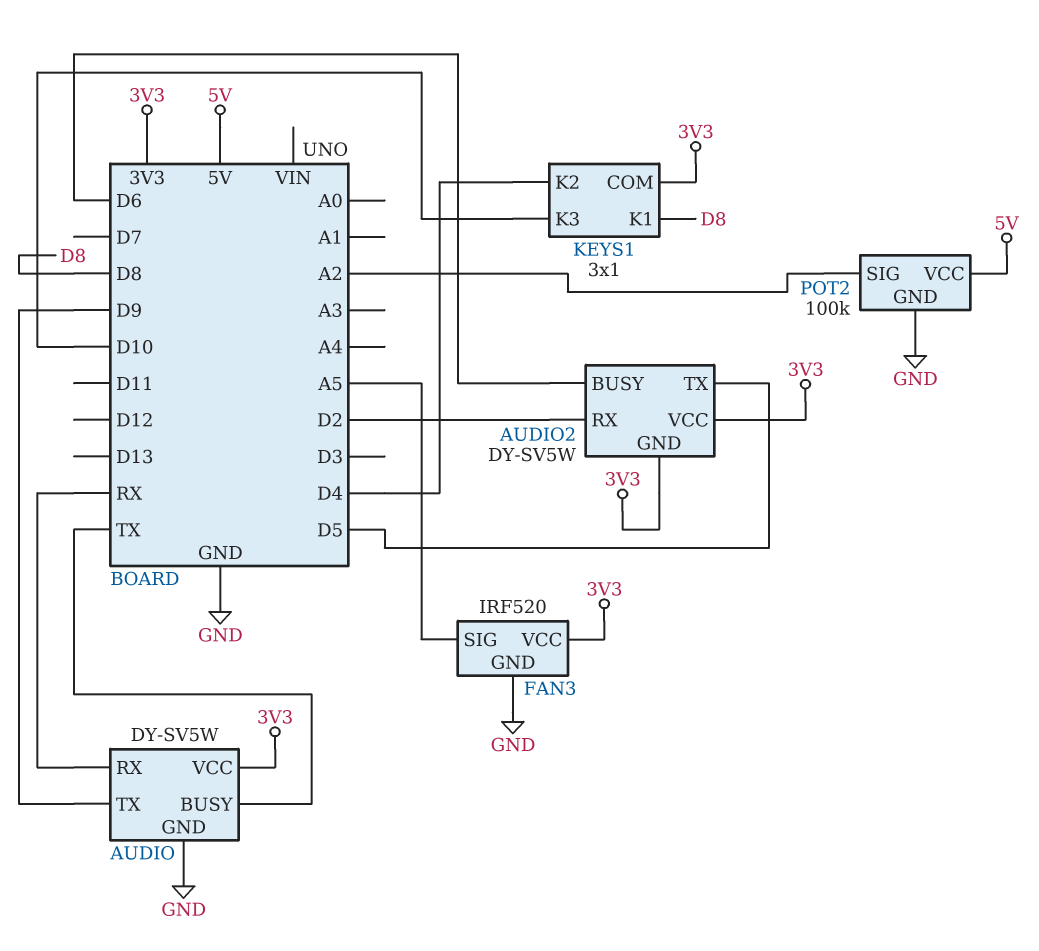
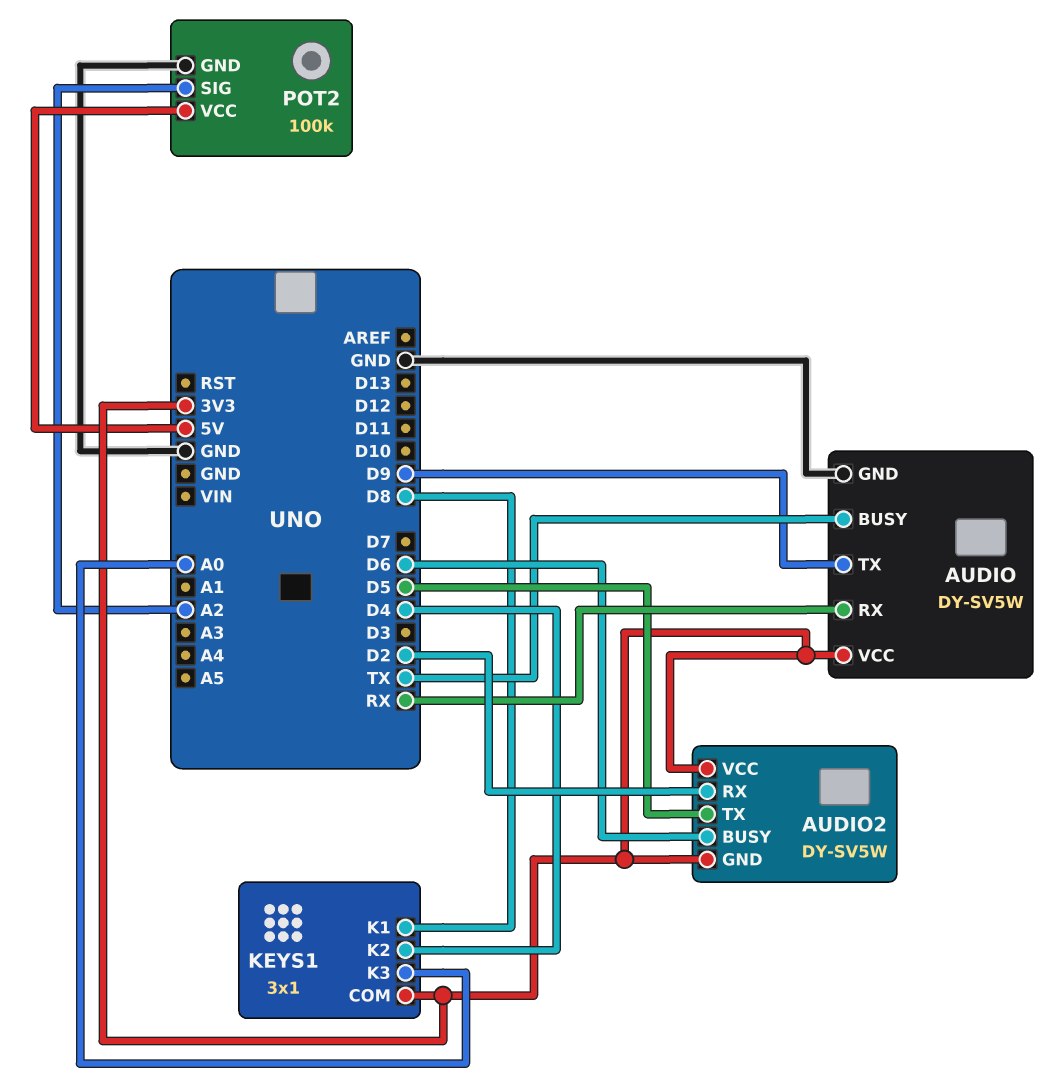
FAN3: IRF520 -> none
FAN3 pin GND: GND -> none
FAN3 pin SIG: A5 -> none
FAN3 pin VCC: 3V3 -> none
KEYS1 pin K3: D10 -> A0

